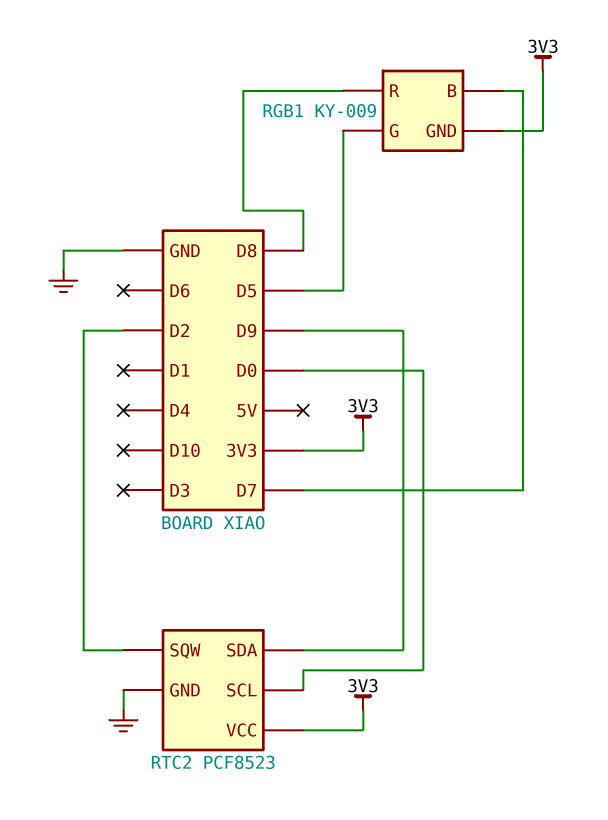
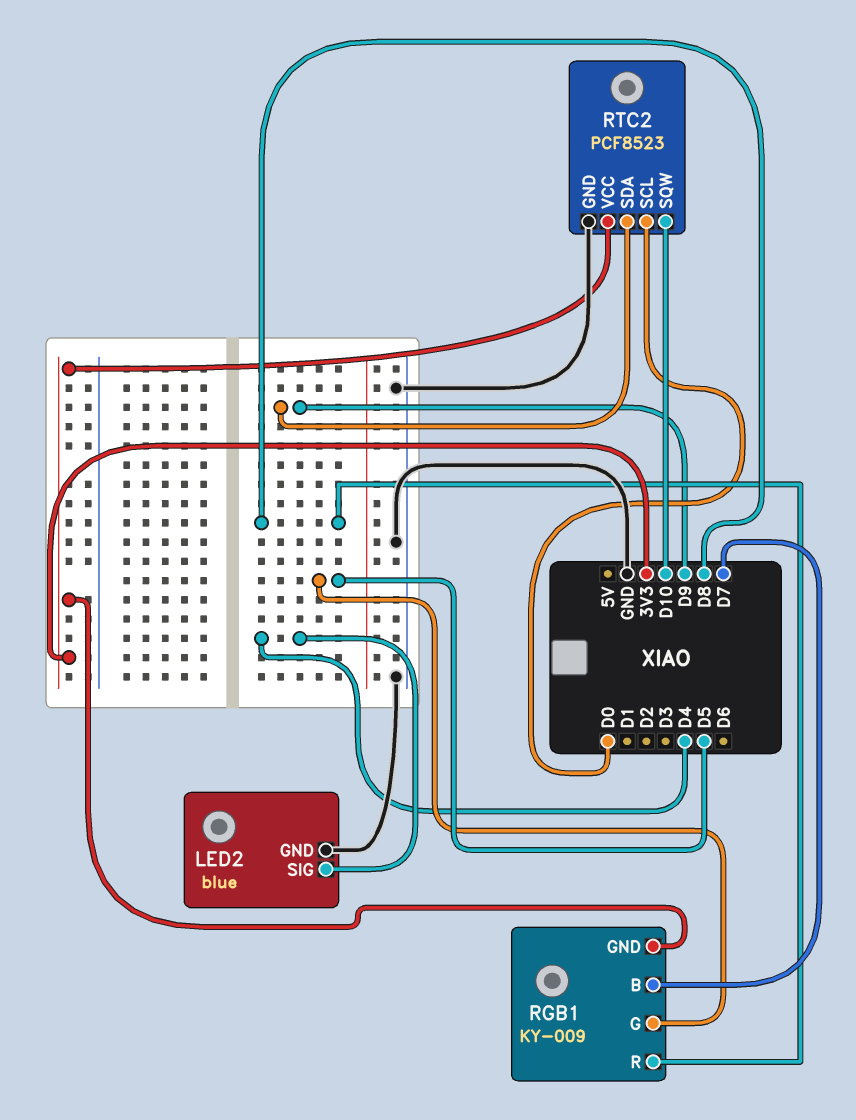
LED2: none -> blue
LED2 pin GND: none -> GND
LED2 pin SIG: none -> D4
RTC2 pin SQW: D2 -> D10

